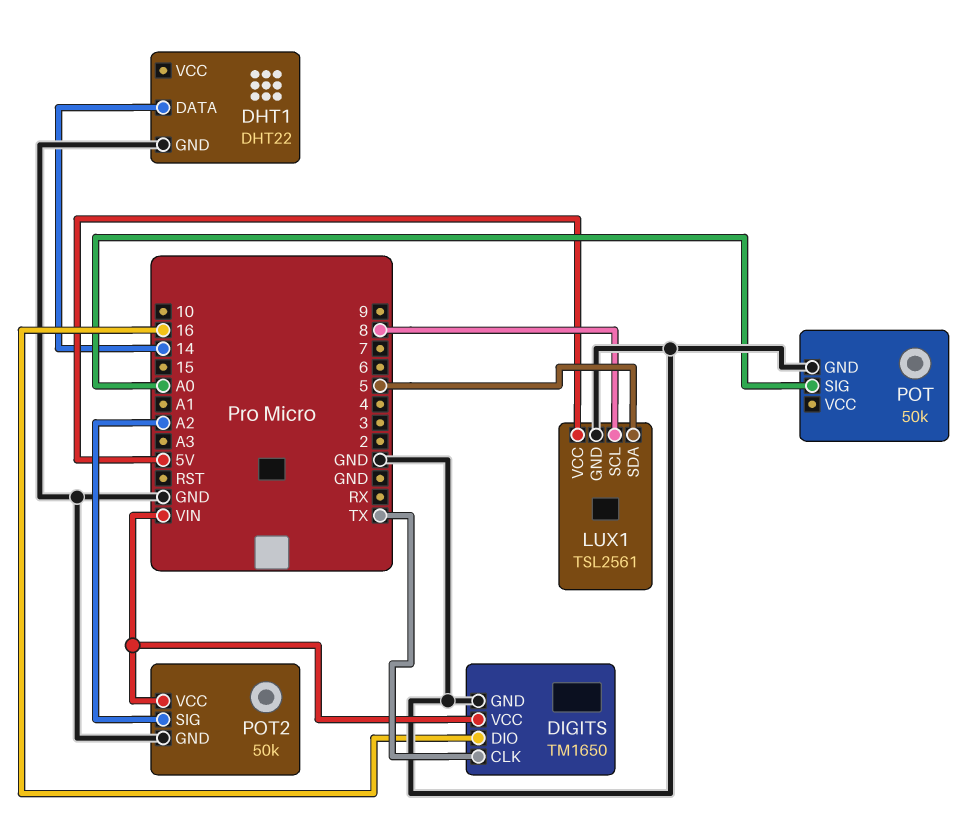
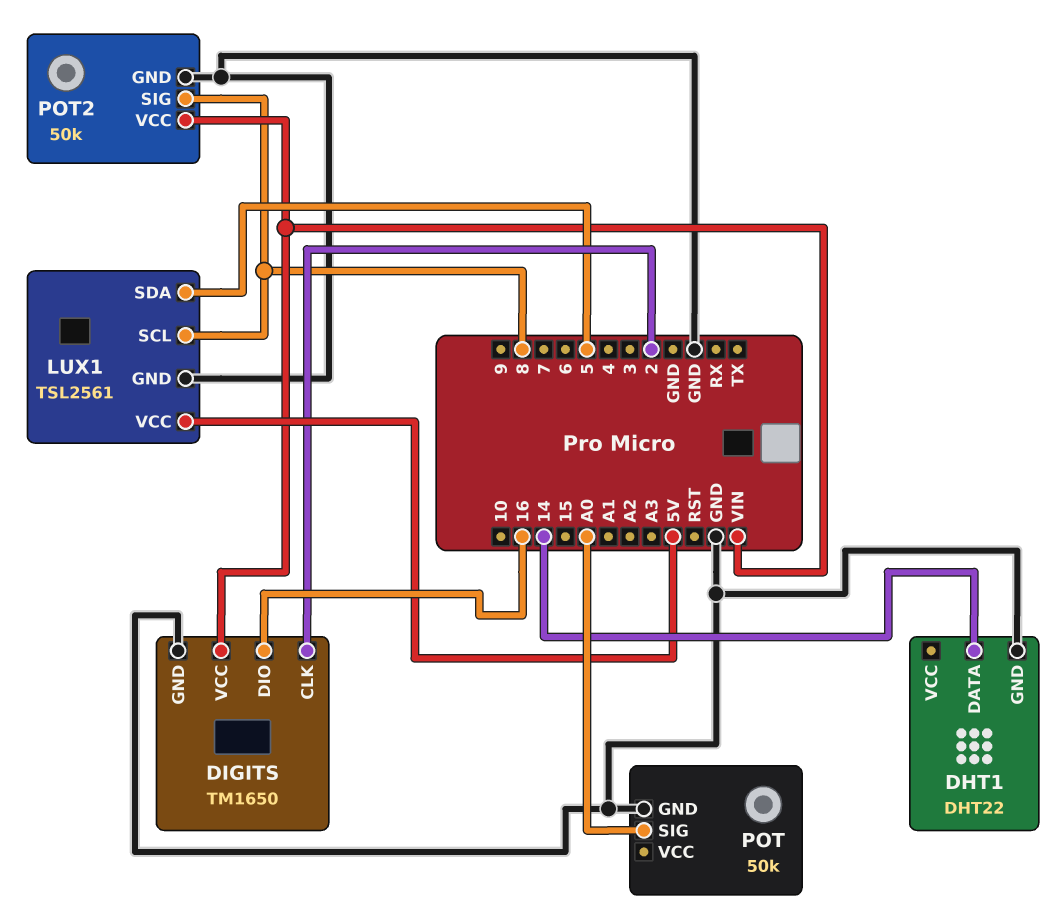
DIGITS pin CLK: TX -> 2
POT2 pin SIG: A2 -> 8

